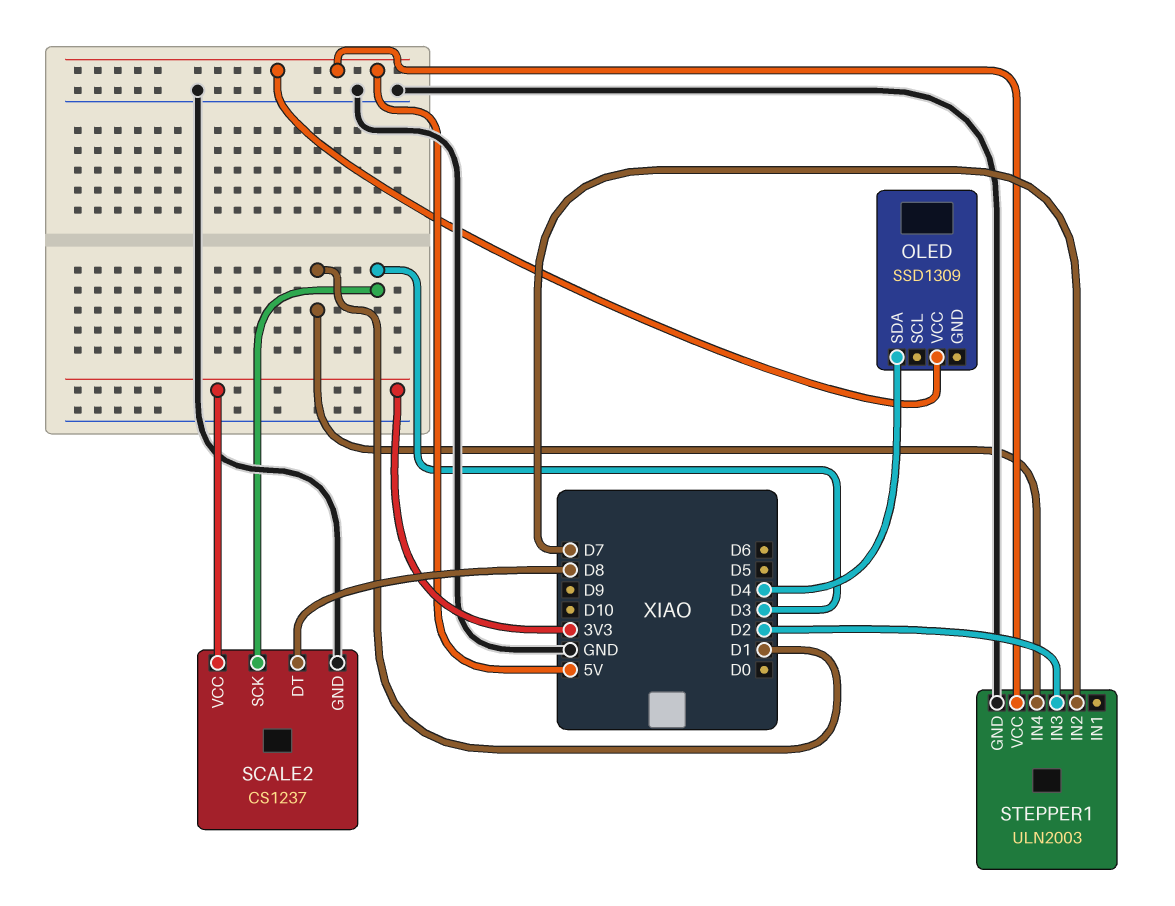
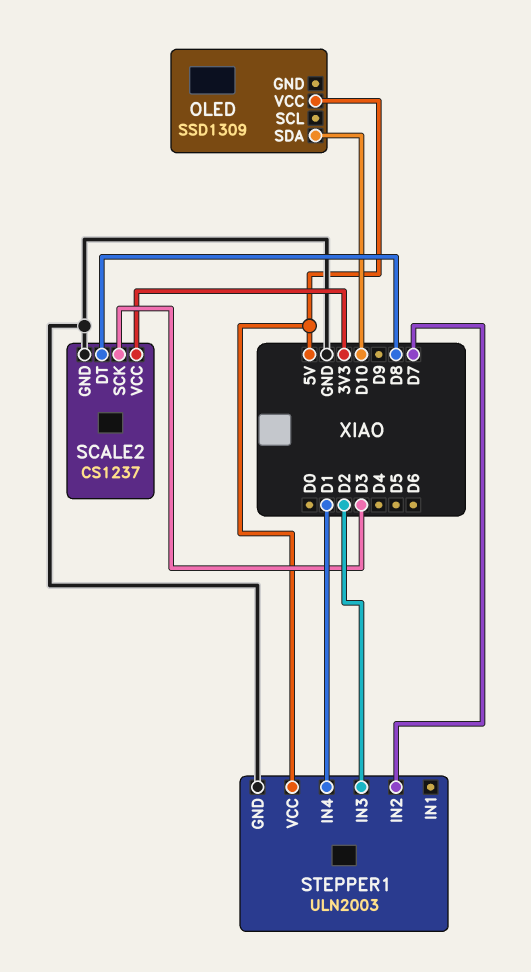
OLED pin SDA: D4 -> D10

